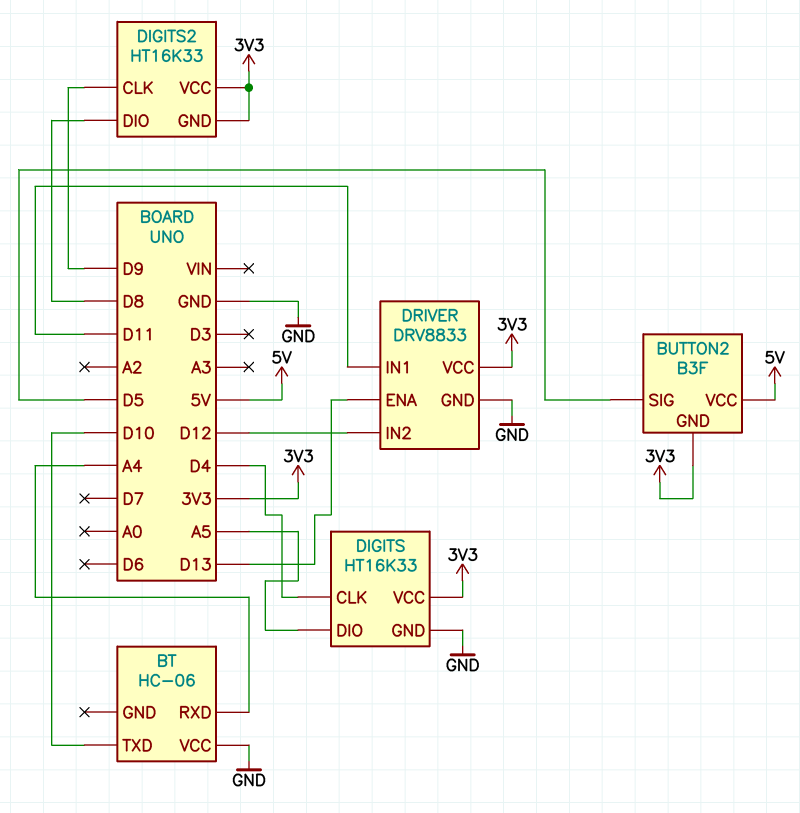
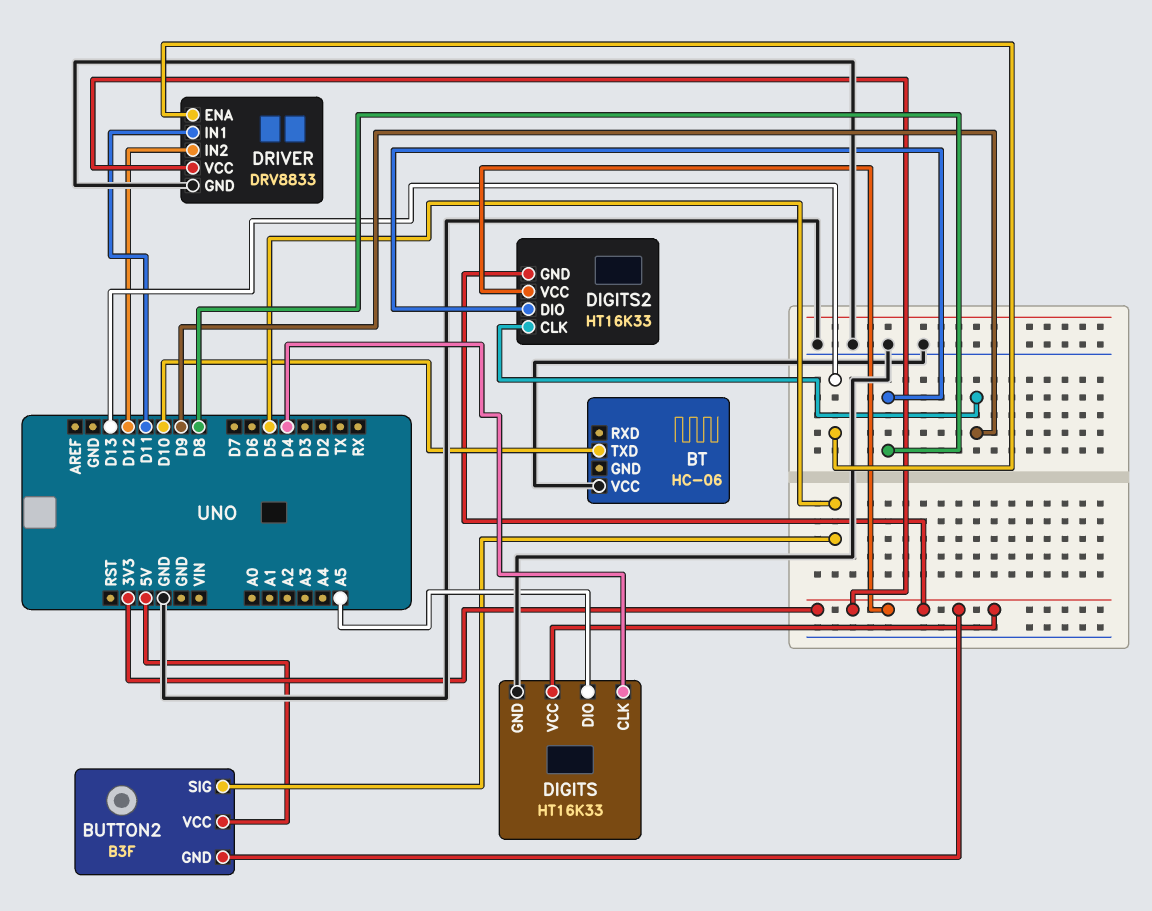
BT pin RXD: A4 -> none

